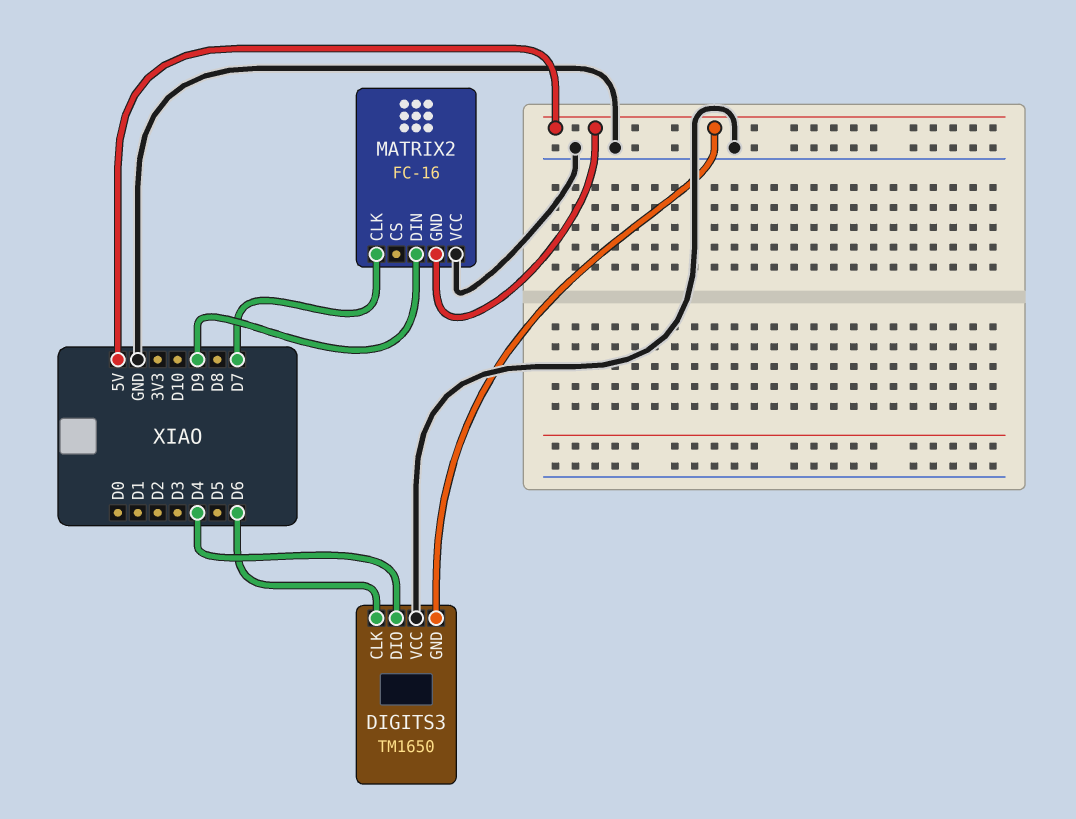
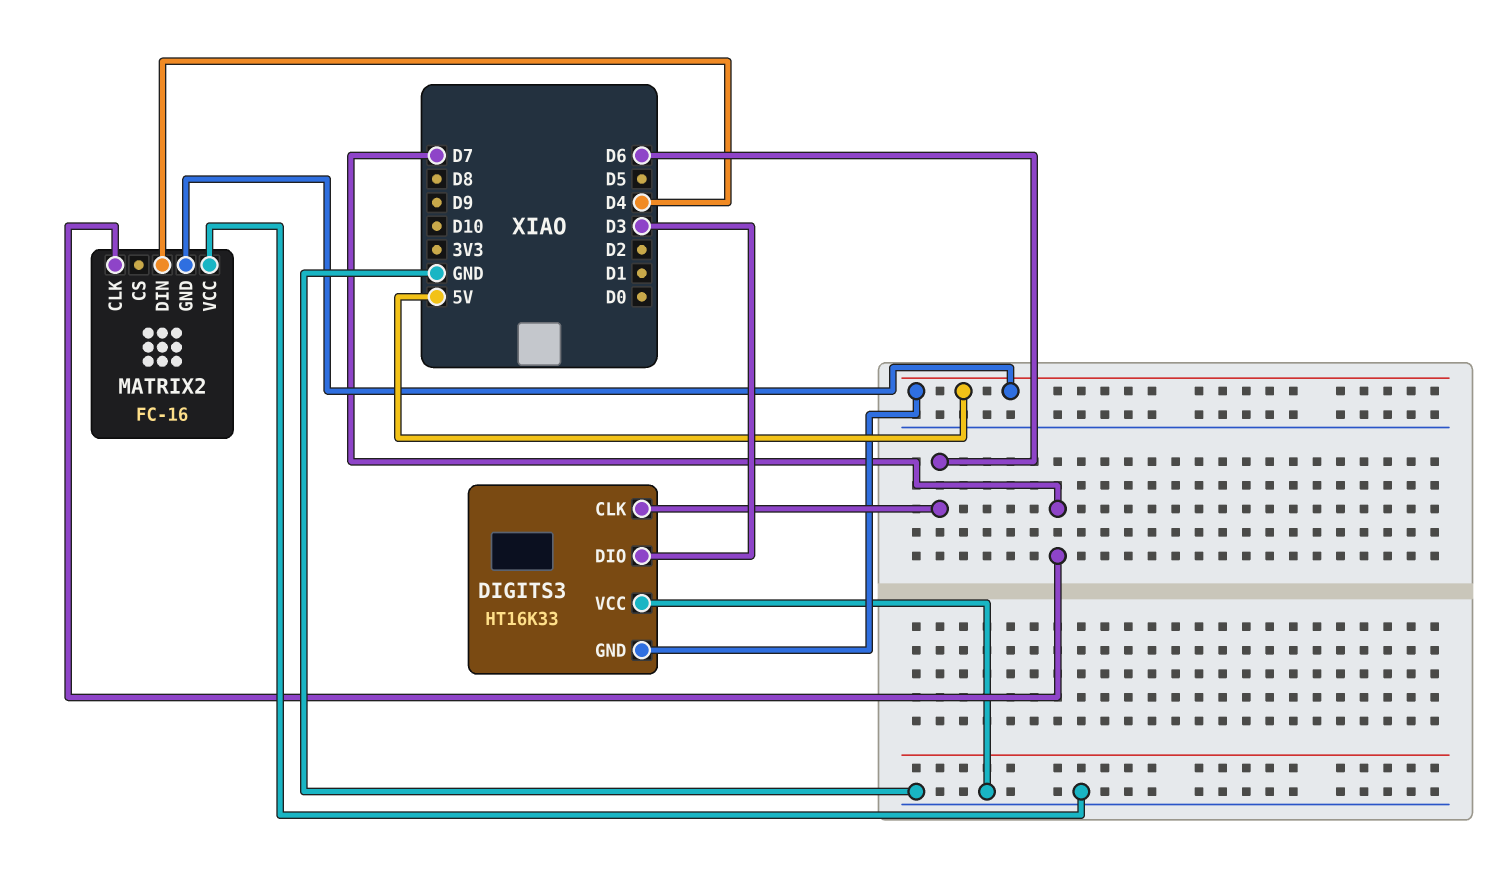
DIGITS3: TM1650 -> HT16K33
DIGITS3 pin DIO: D4 -> D3
MATRIX2 pin DIN: D9 -> D4

